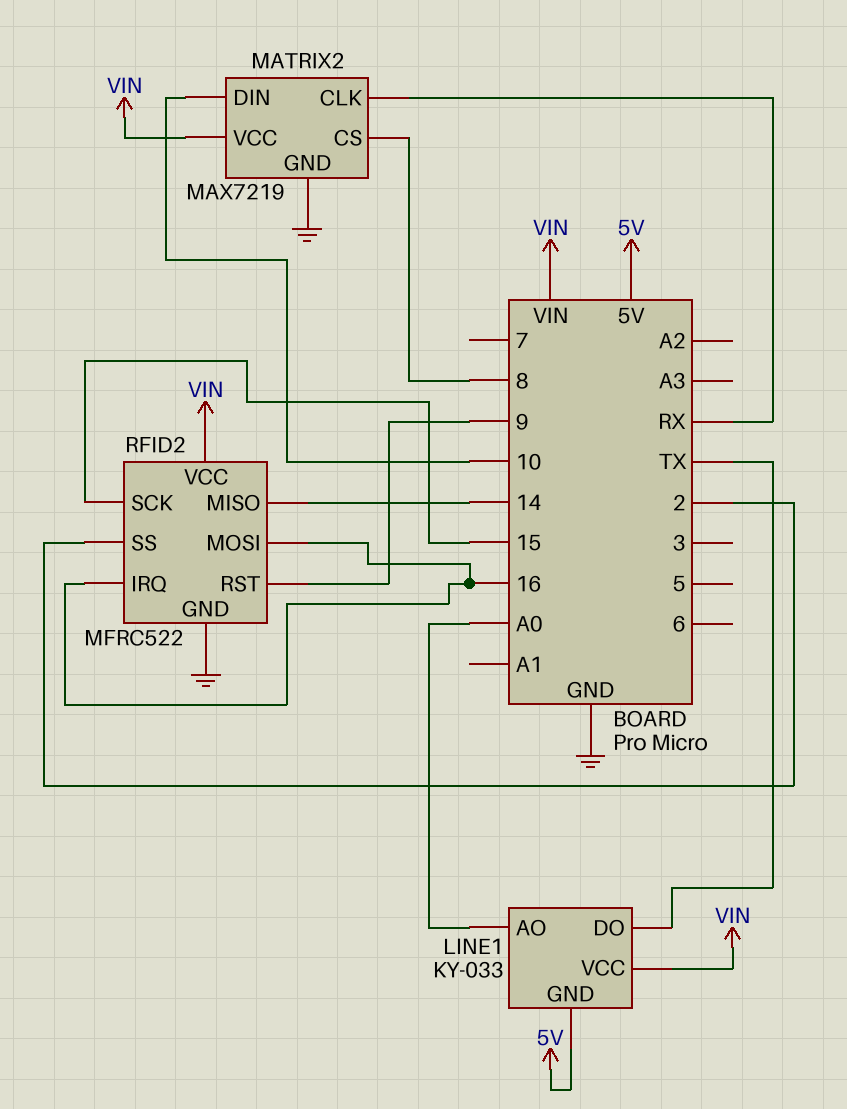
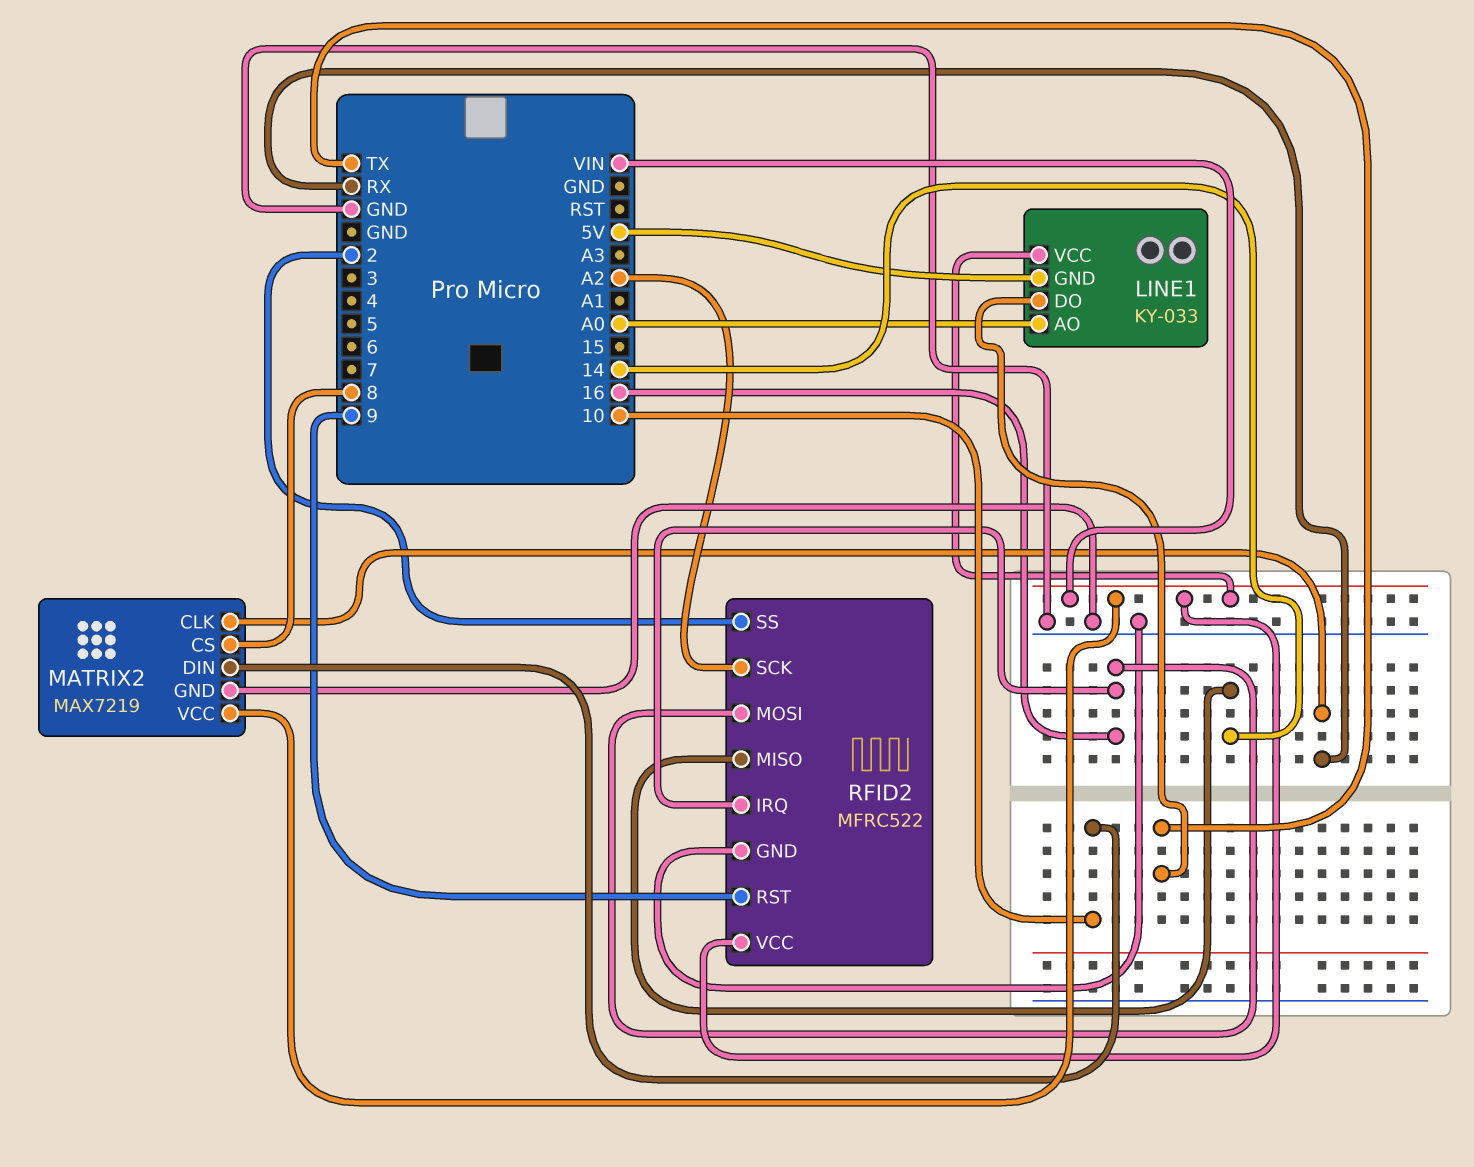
RFID2 pin SCK: 15 -> A2

